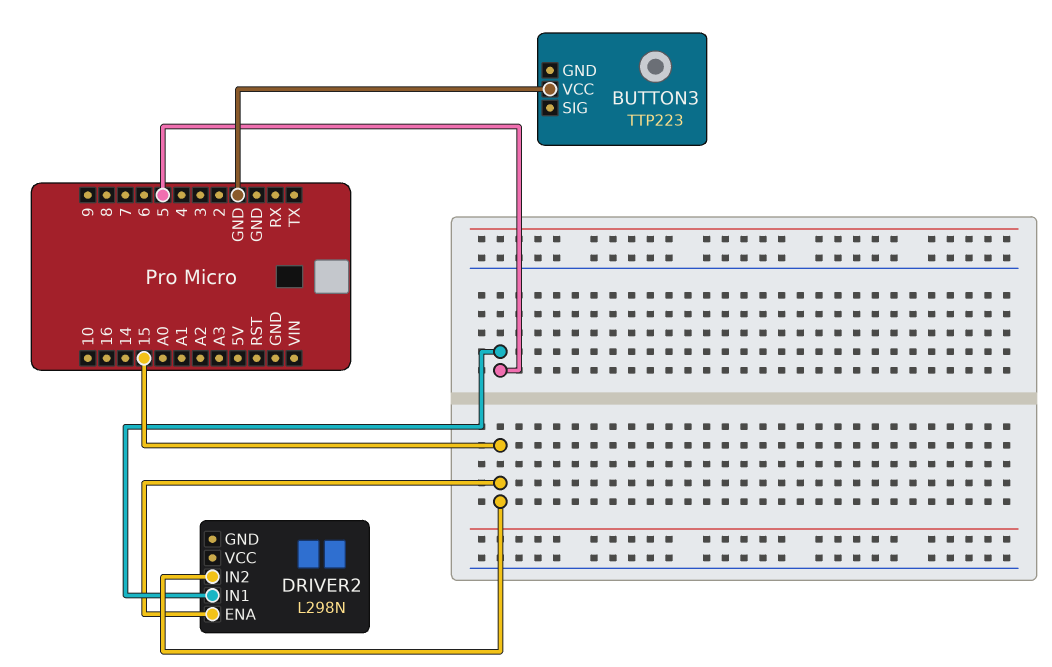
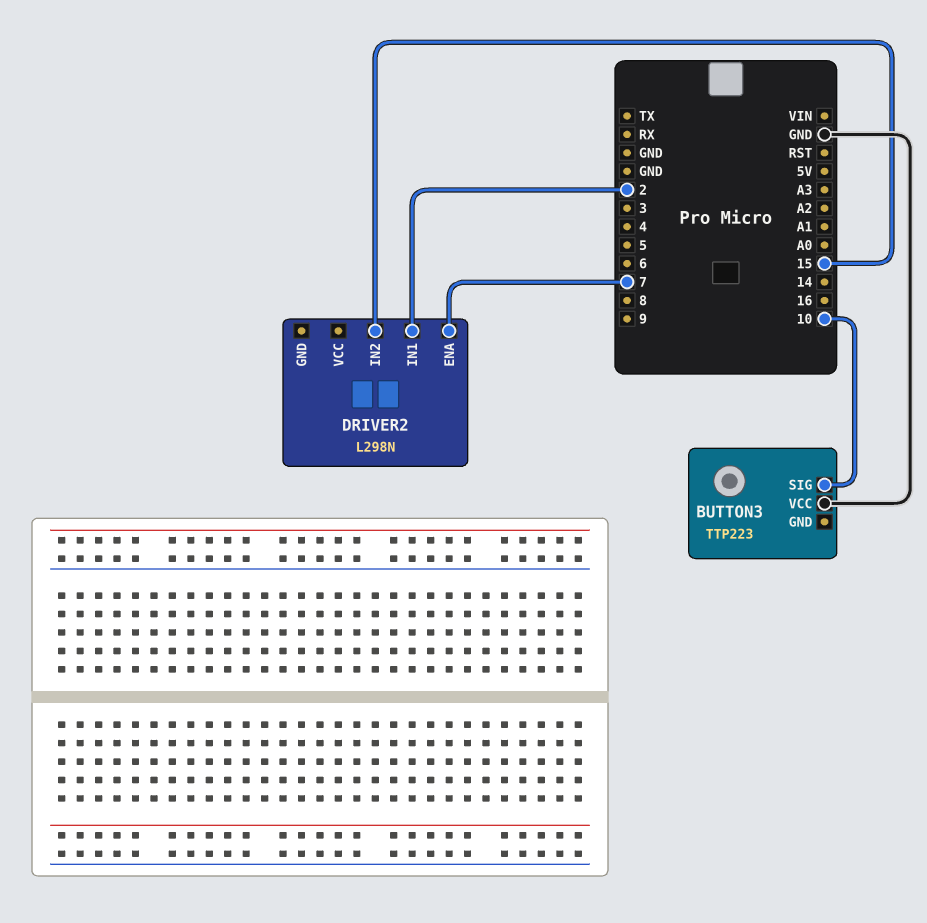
BUTTON3 pin SIG: none -> 10
DRIVER2 pin ENA: 15 -> 7
DRIVER2 pin IN1: 5 -> 2

